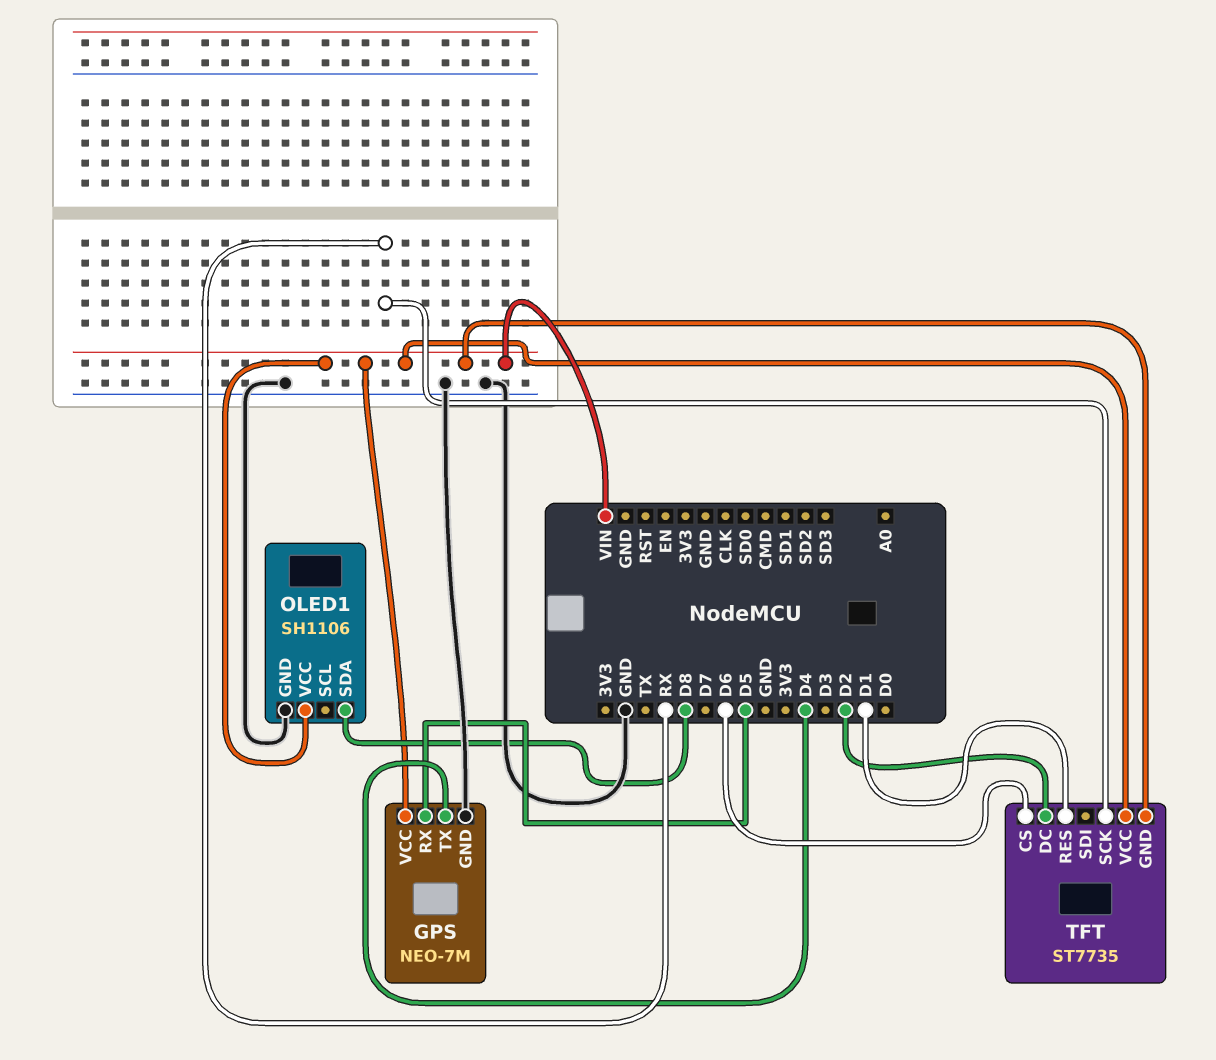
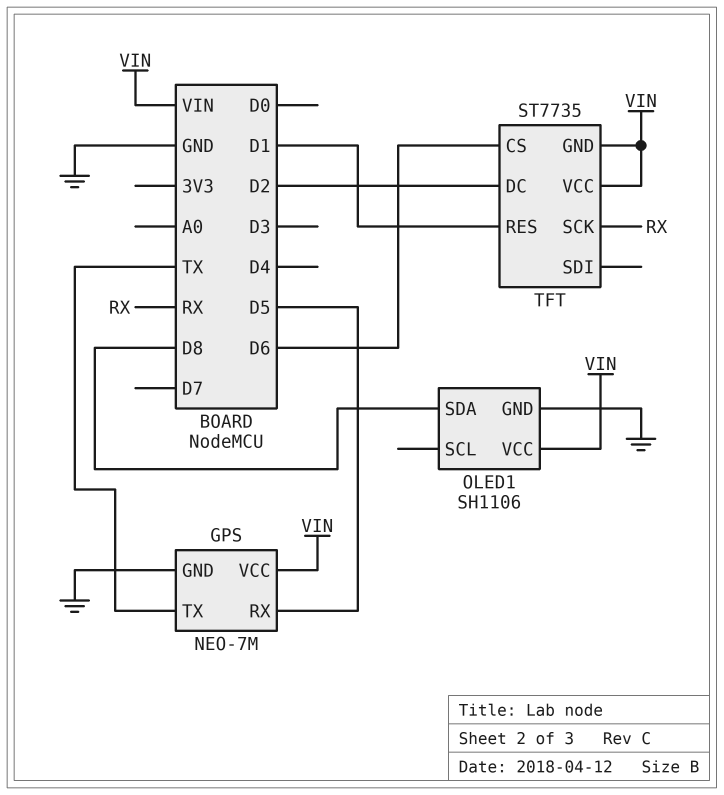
GPS pin TX: D4 -> TX

